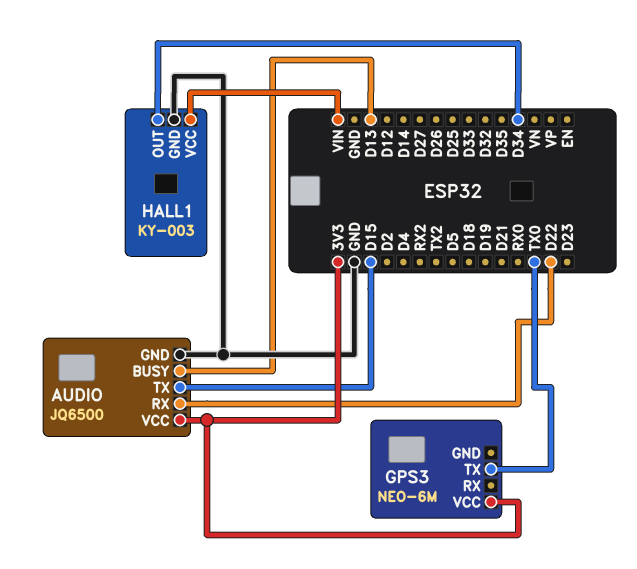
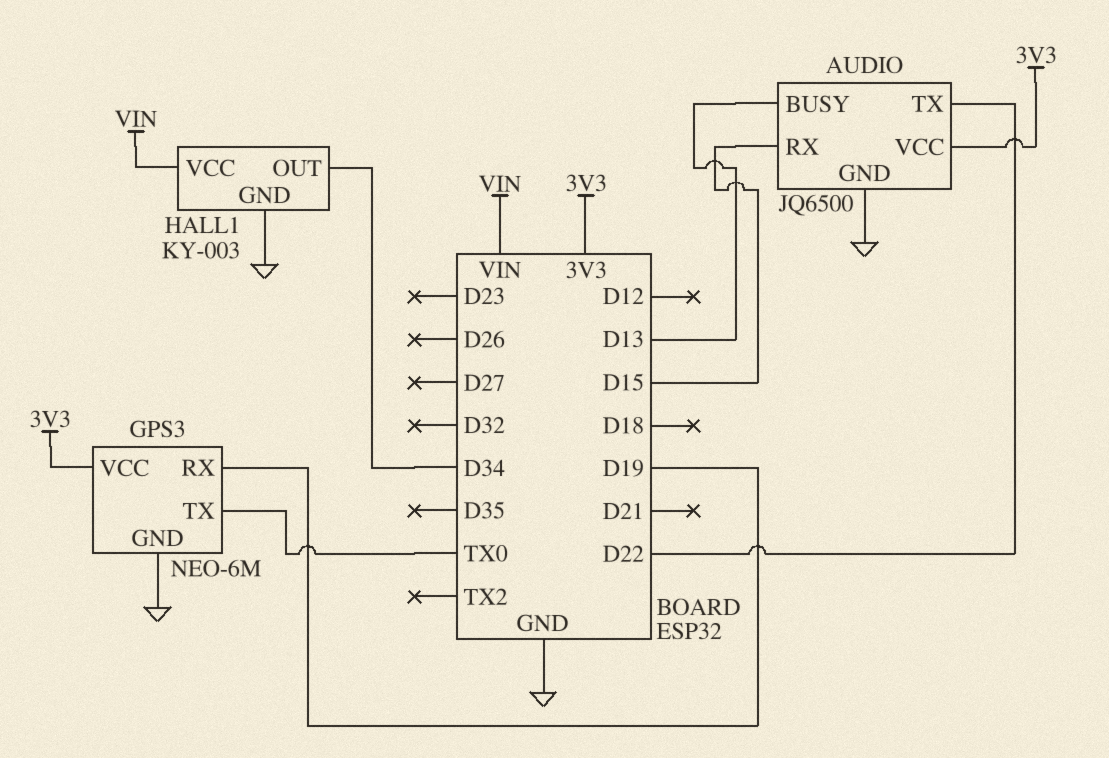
AUDIO pin RX: D22 -> D15
AUDIO pin TX: D15 -> D22
GPS3 pin GND: none -> GND
GPS3 pin RX: none -> D19

